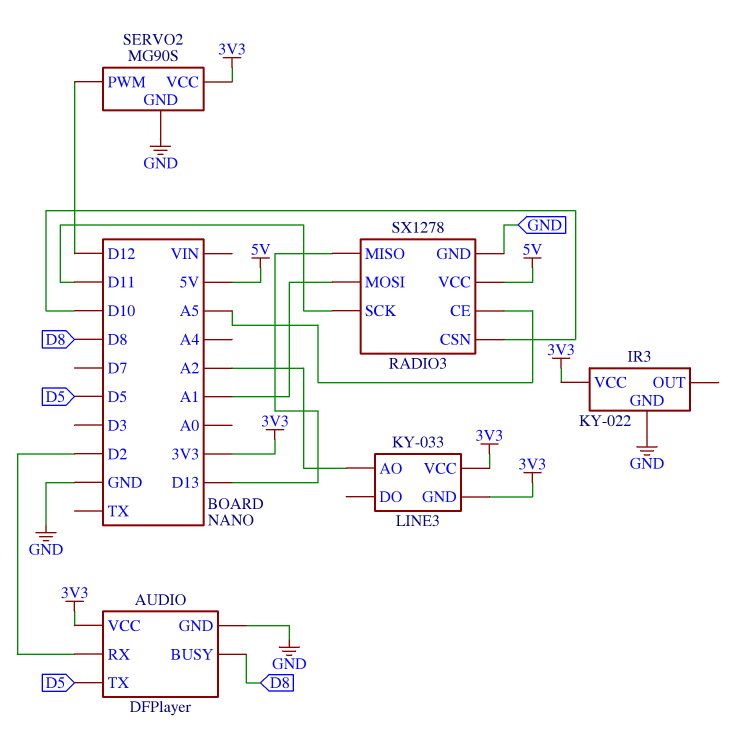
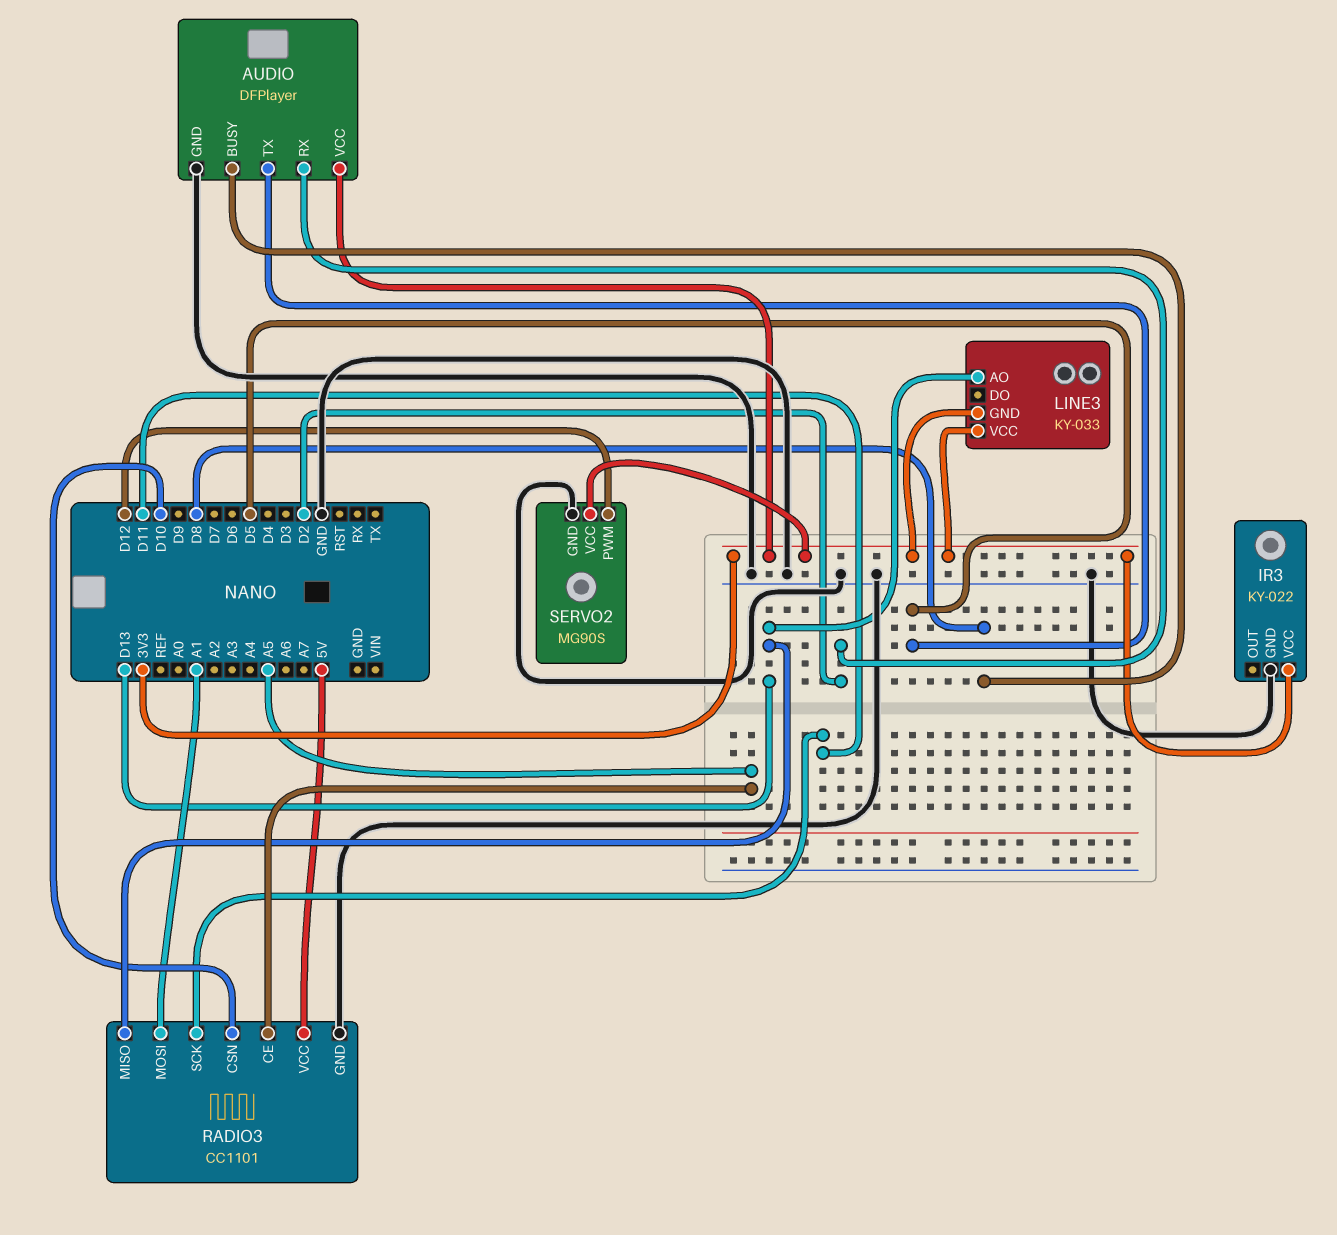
LINE3 pin AO: A2 -> D13
RADIO3: SX1278 -> CC1101

